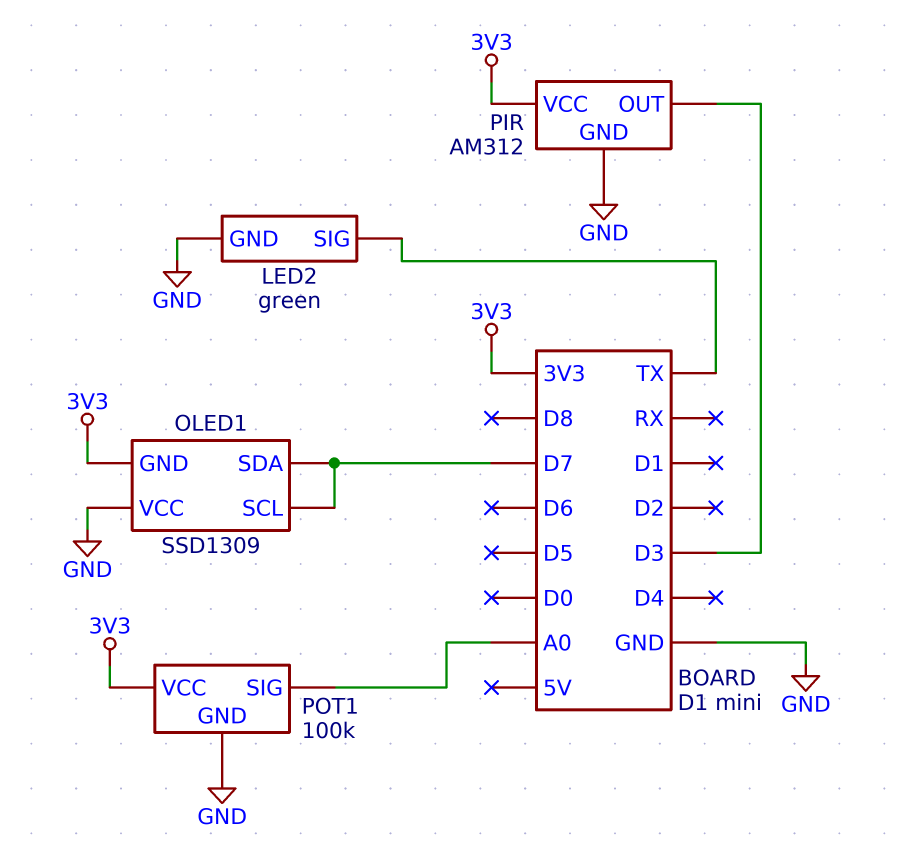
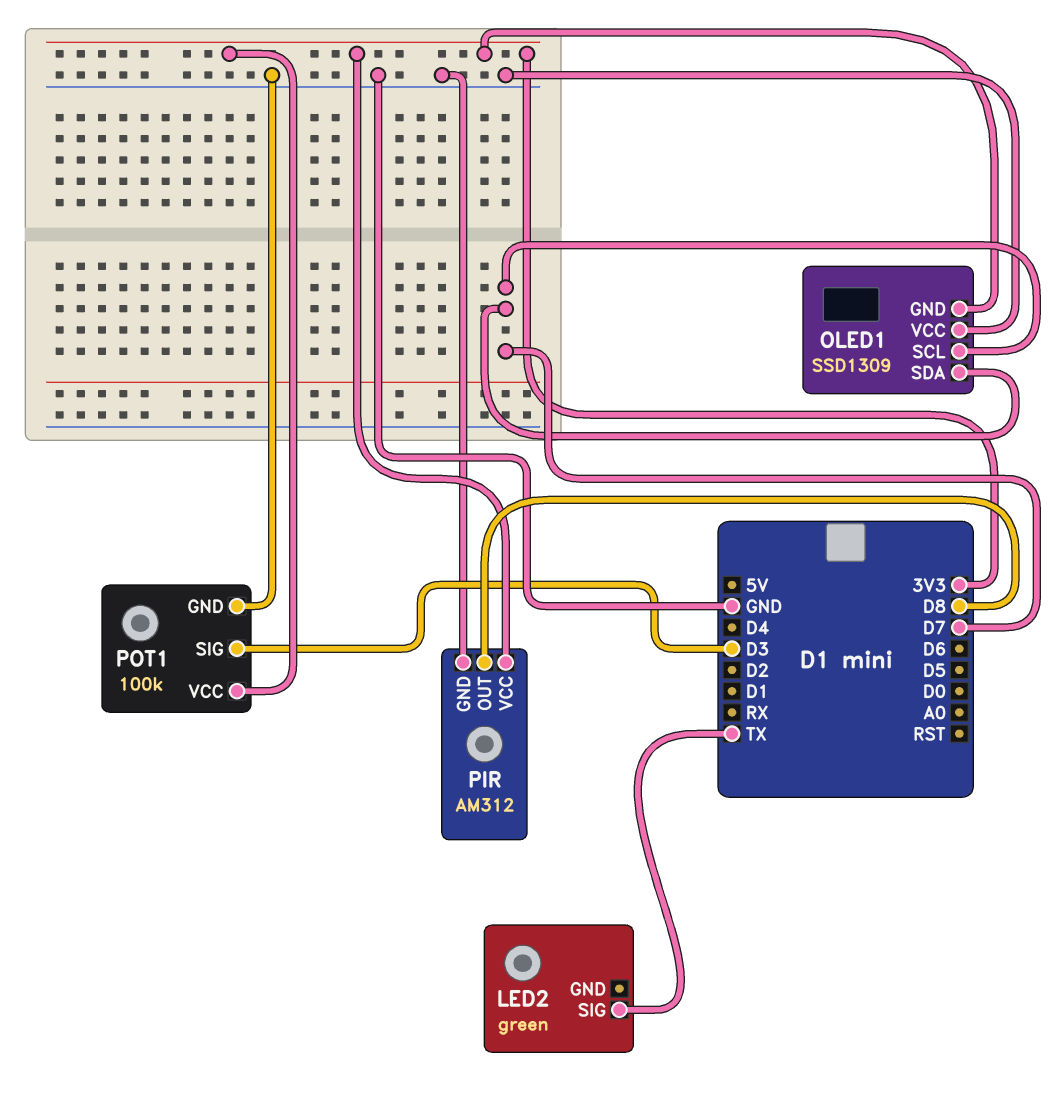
LED2 pin GND: GND -> none
PIR pin OUT: D3 -> D8
POT1 pin SIG: A0 -> D3

